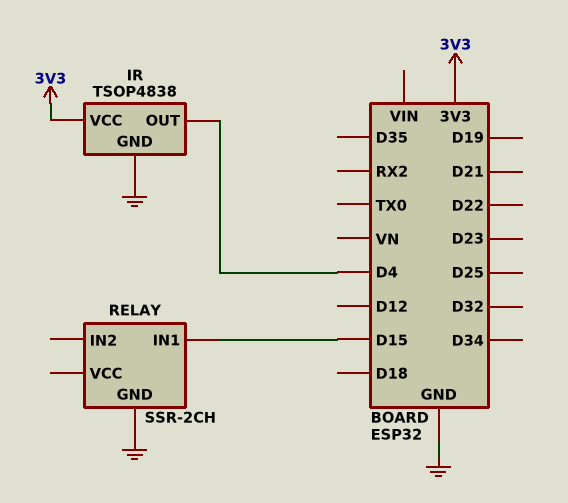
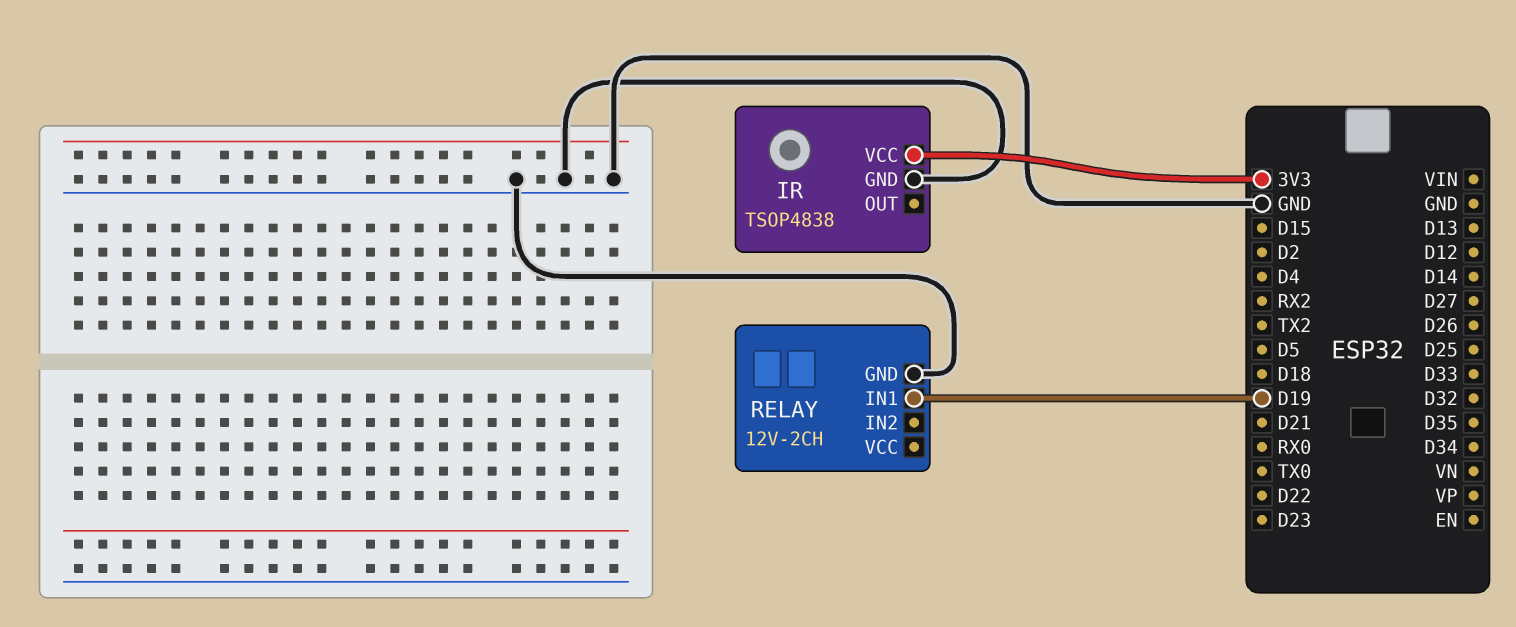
IR pin OUT: D4 -> none
RELAY: SSR-2CH -> 12V-2CH
RELAY pin IN1: D15 -> D19

